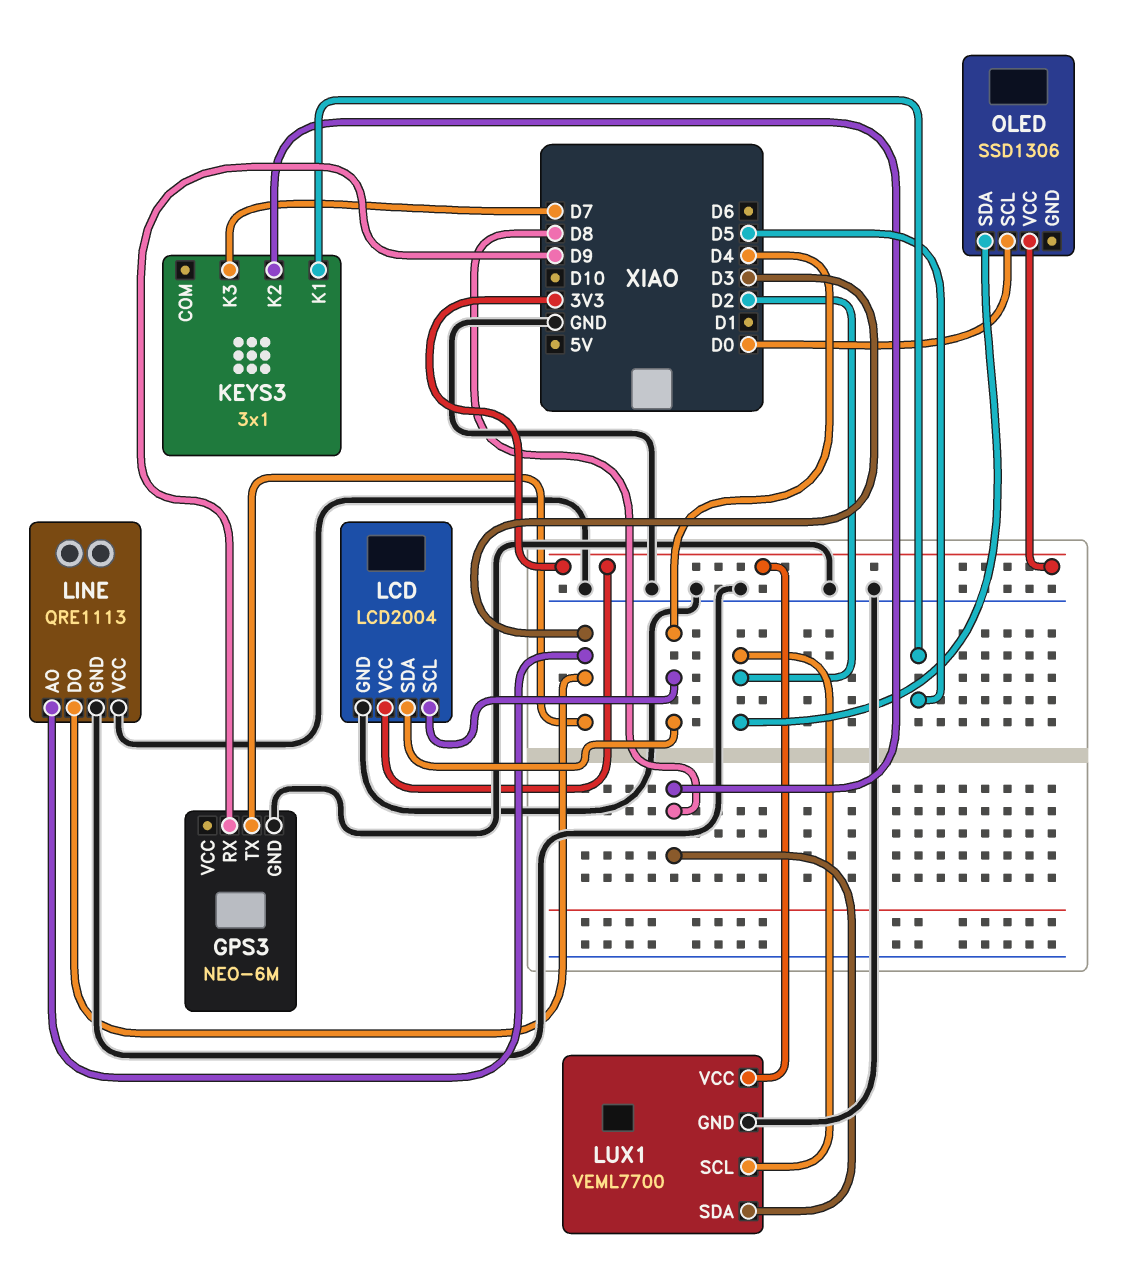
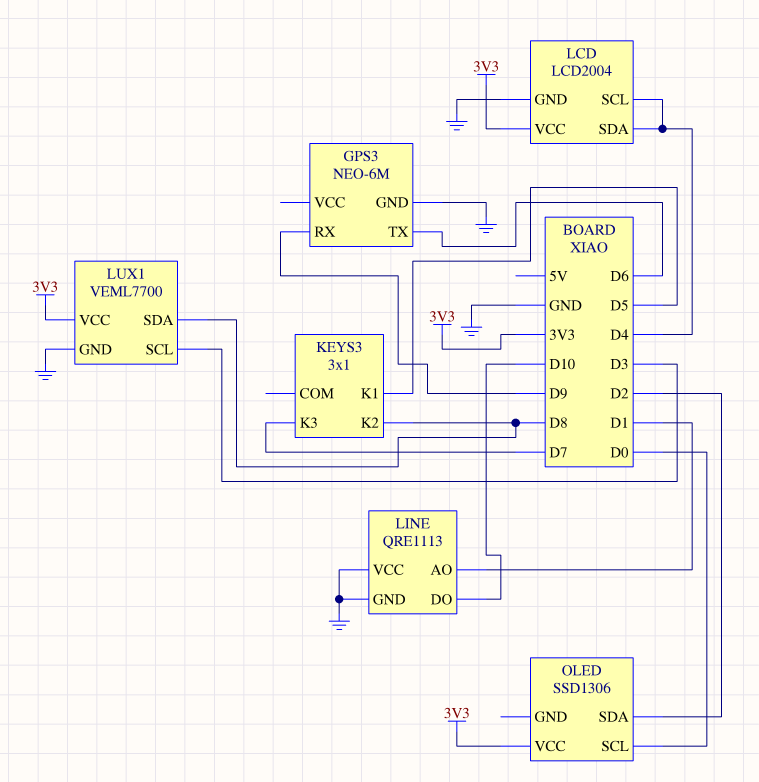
GPS3 pin TX: D3 -> D6
LINE pin AO: D3 -> D1
LINE pin DO: D3 -> D10
LUX1 pin SCL: D2 -> D3

